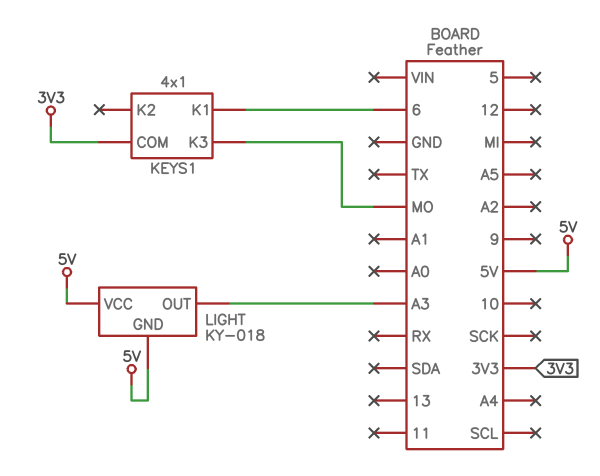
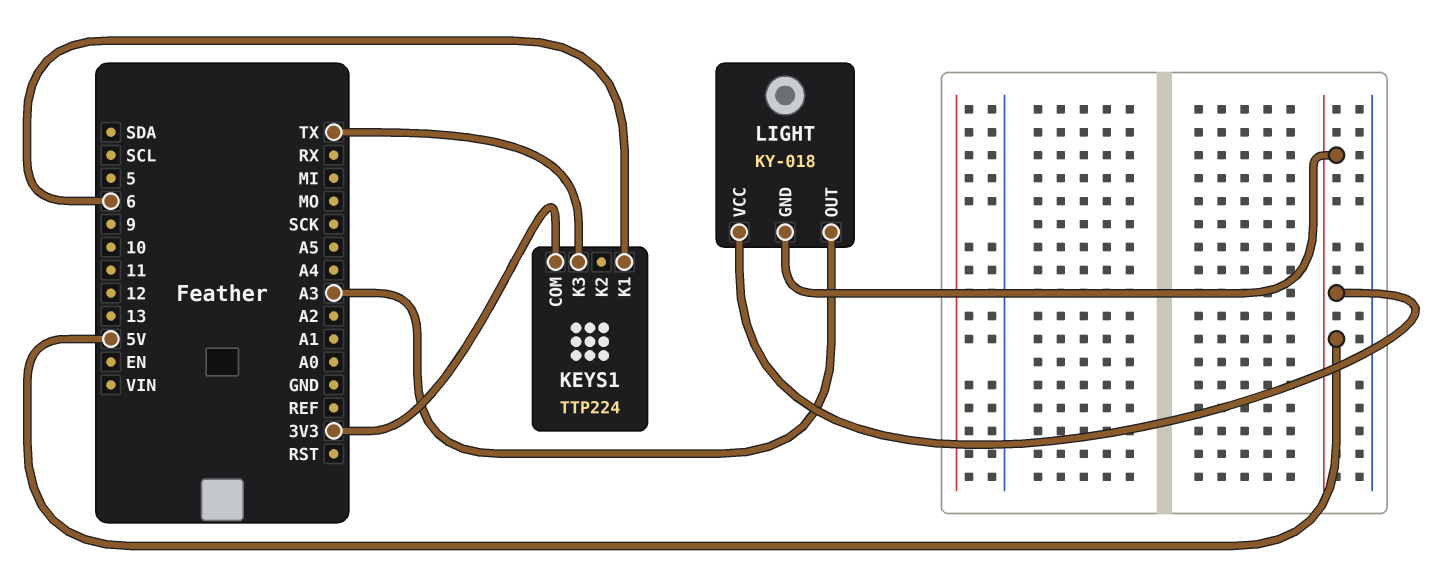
KEYS1: 4x1 -> TTP224
KEYS1 pin K3: MO -> TX

